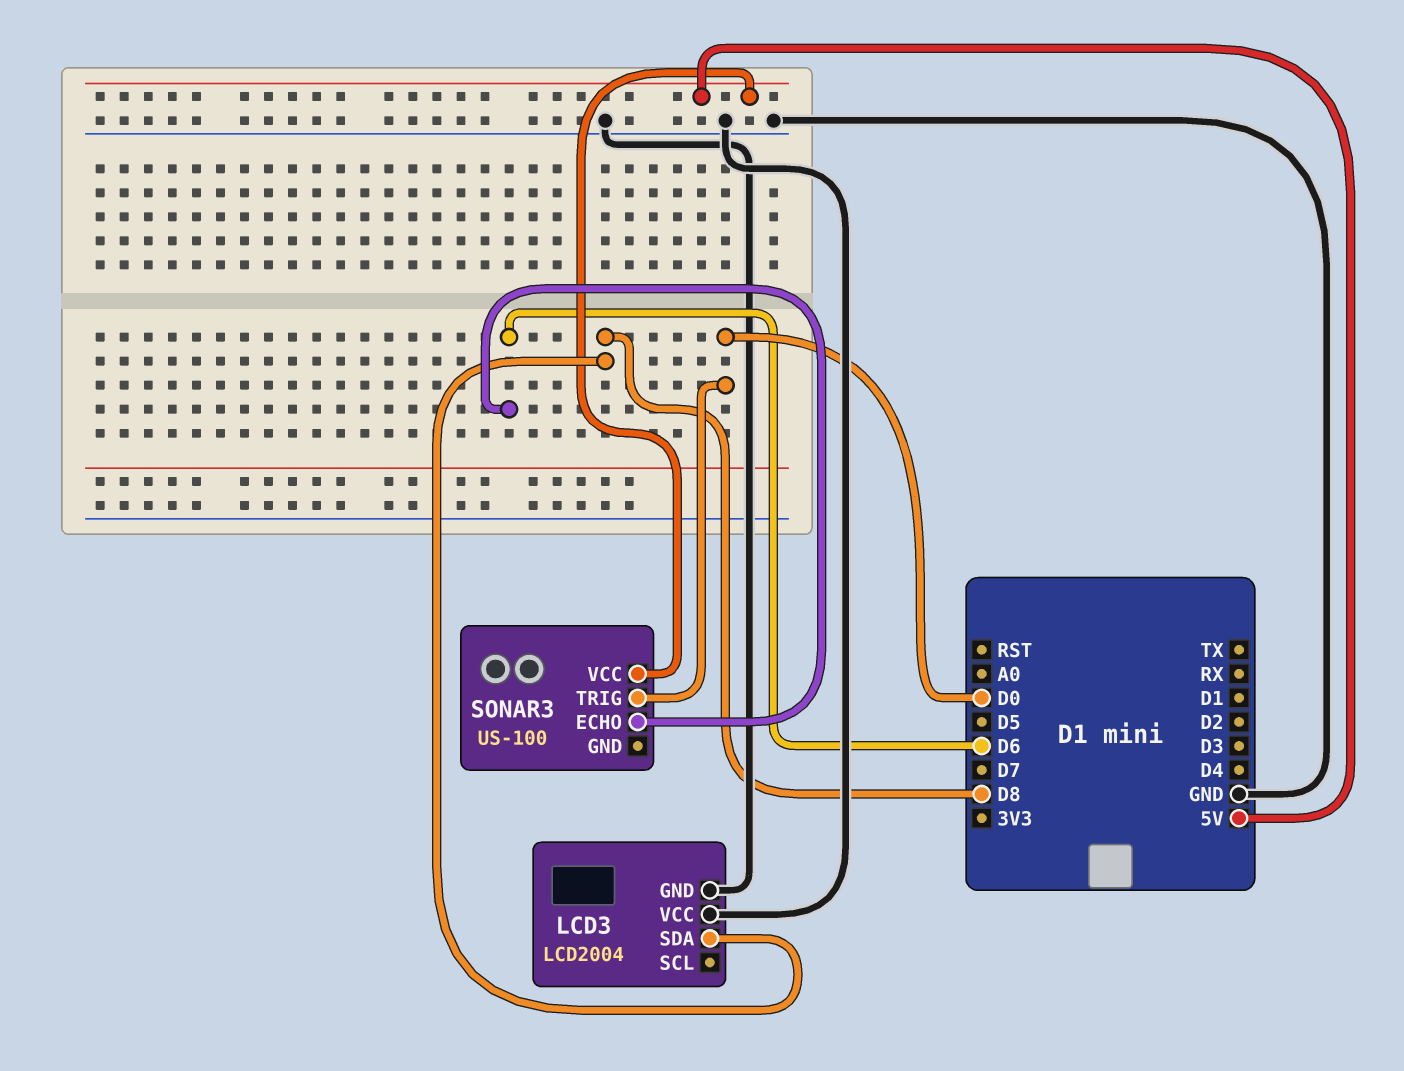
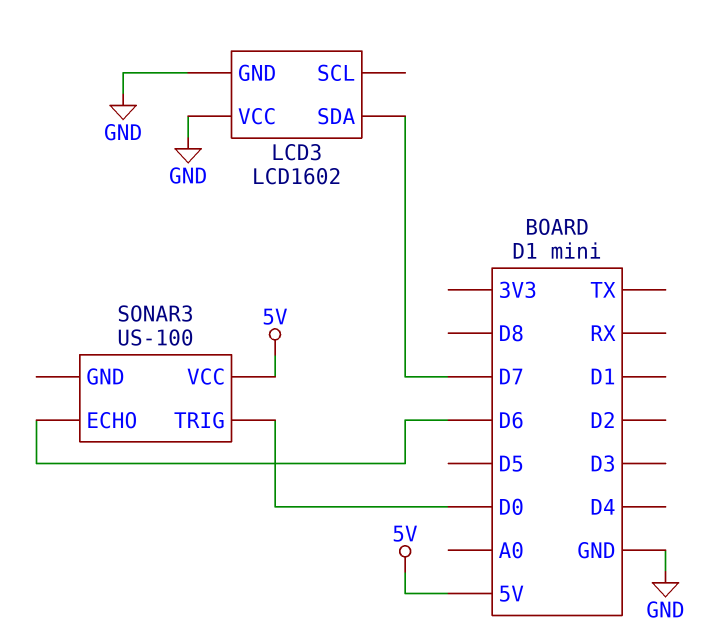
LCD3: LCD2004 -> LCD1602
LCD3 pin SDA: D8 -> D7

